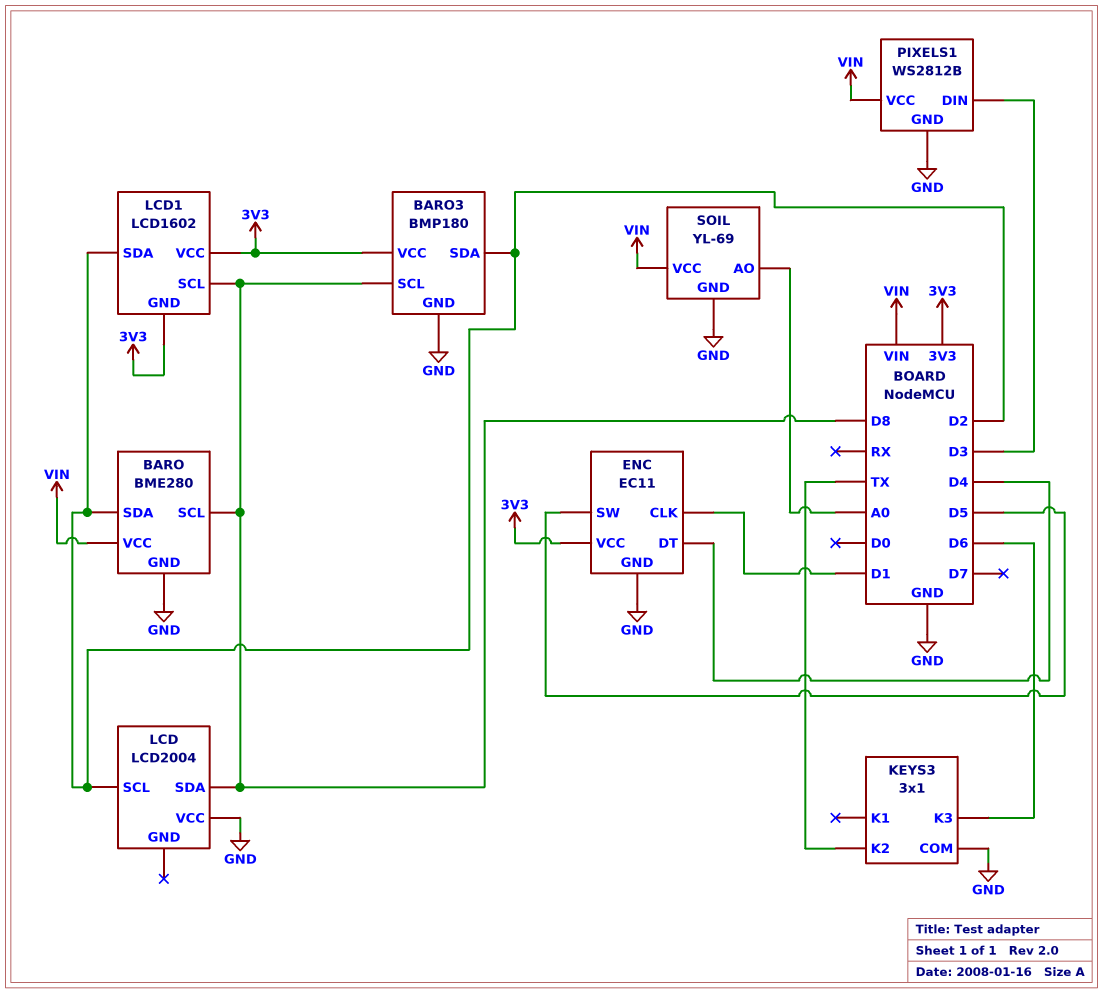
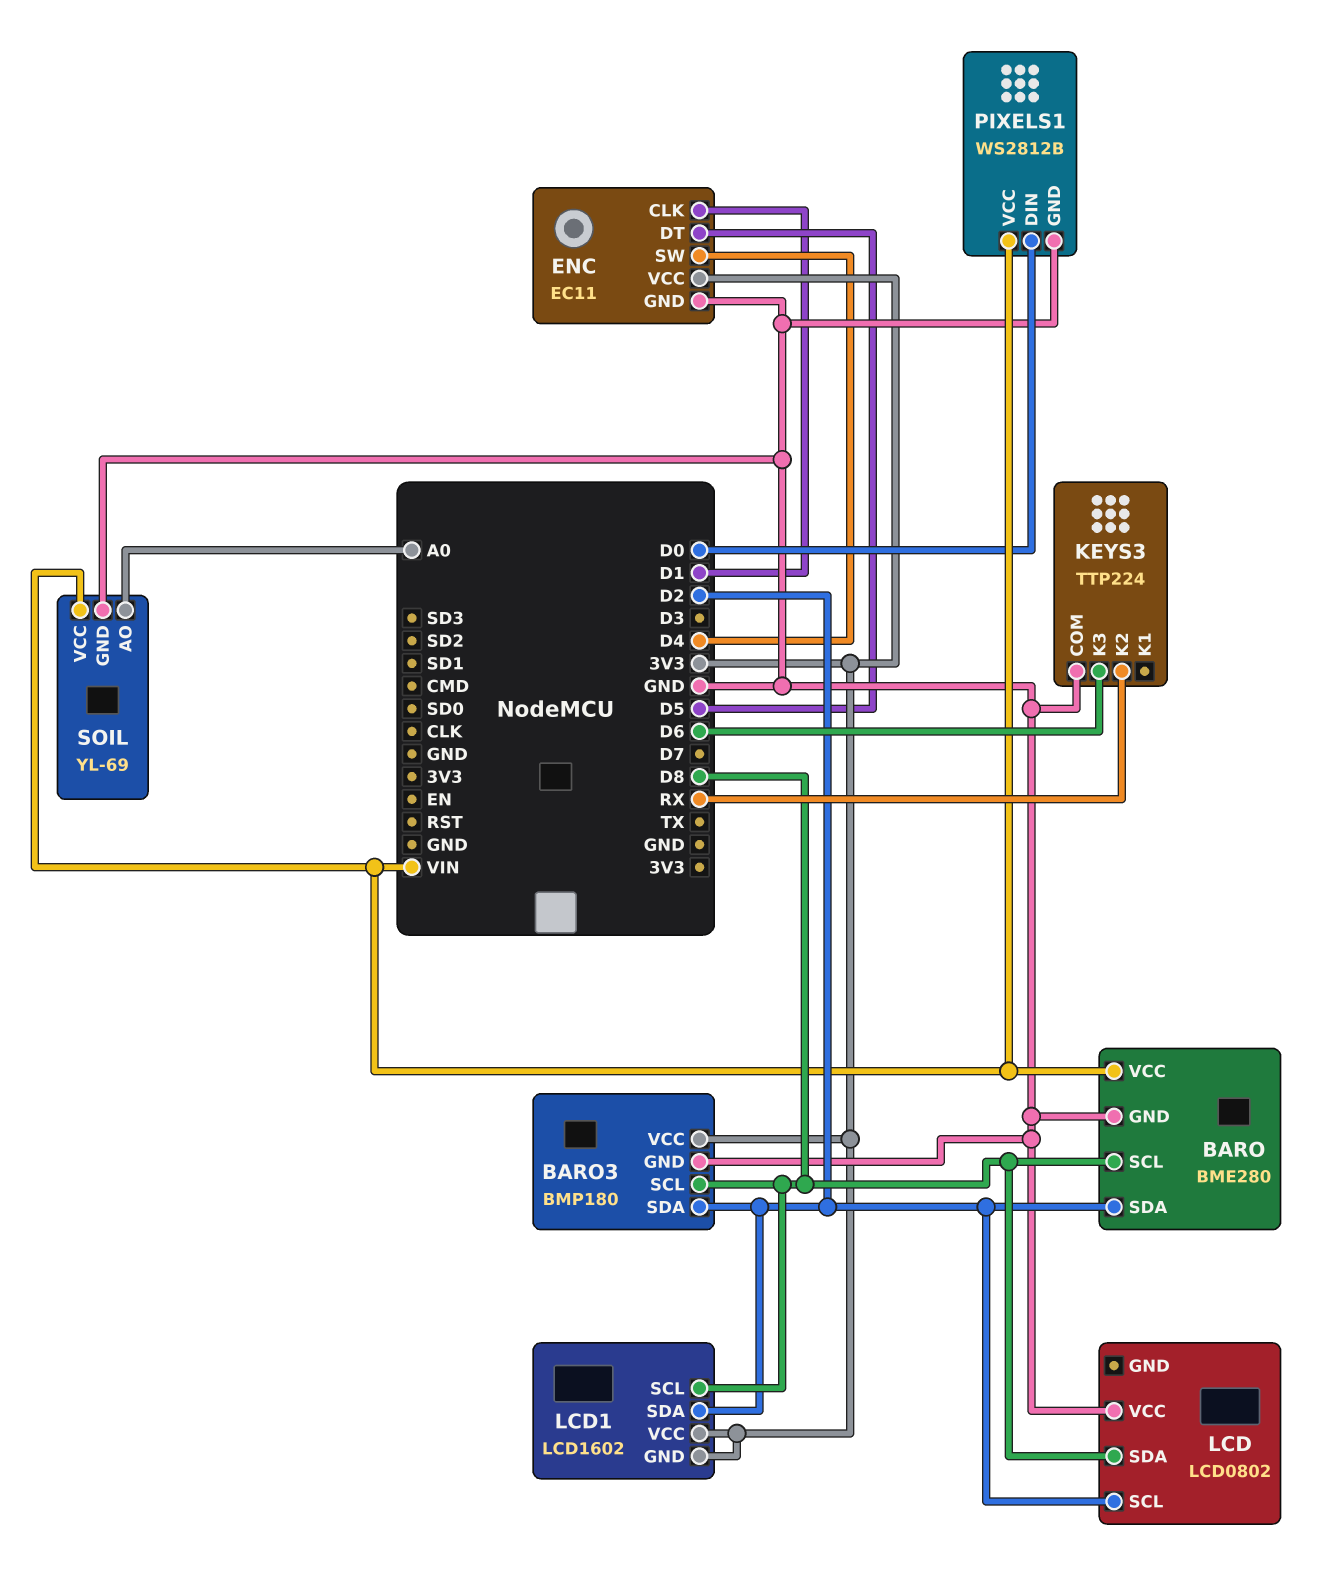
ENC pin DT: D4 -> D5
ENC pin SW: D5 -> D4
KEYS3: 3x1 -> TTP224
KEYS3 pin K2: TX -> RX
LCD: LCD2004 -> LCD0802
PIXELS1 pin DIN: D3 -> D0

